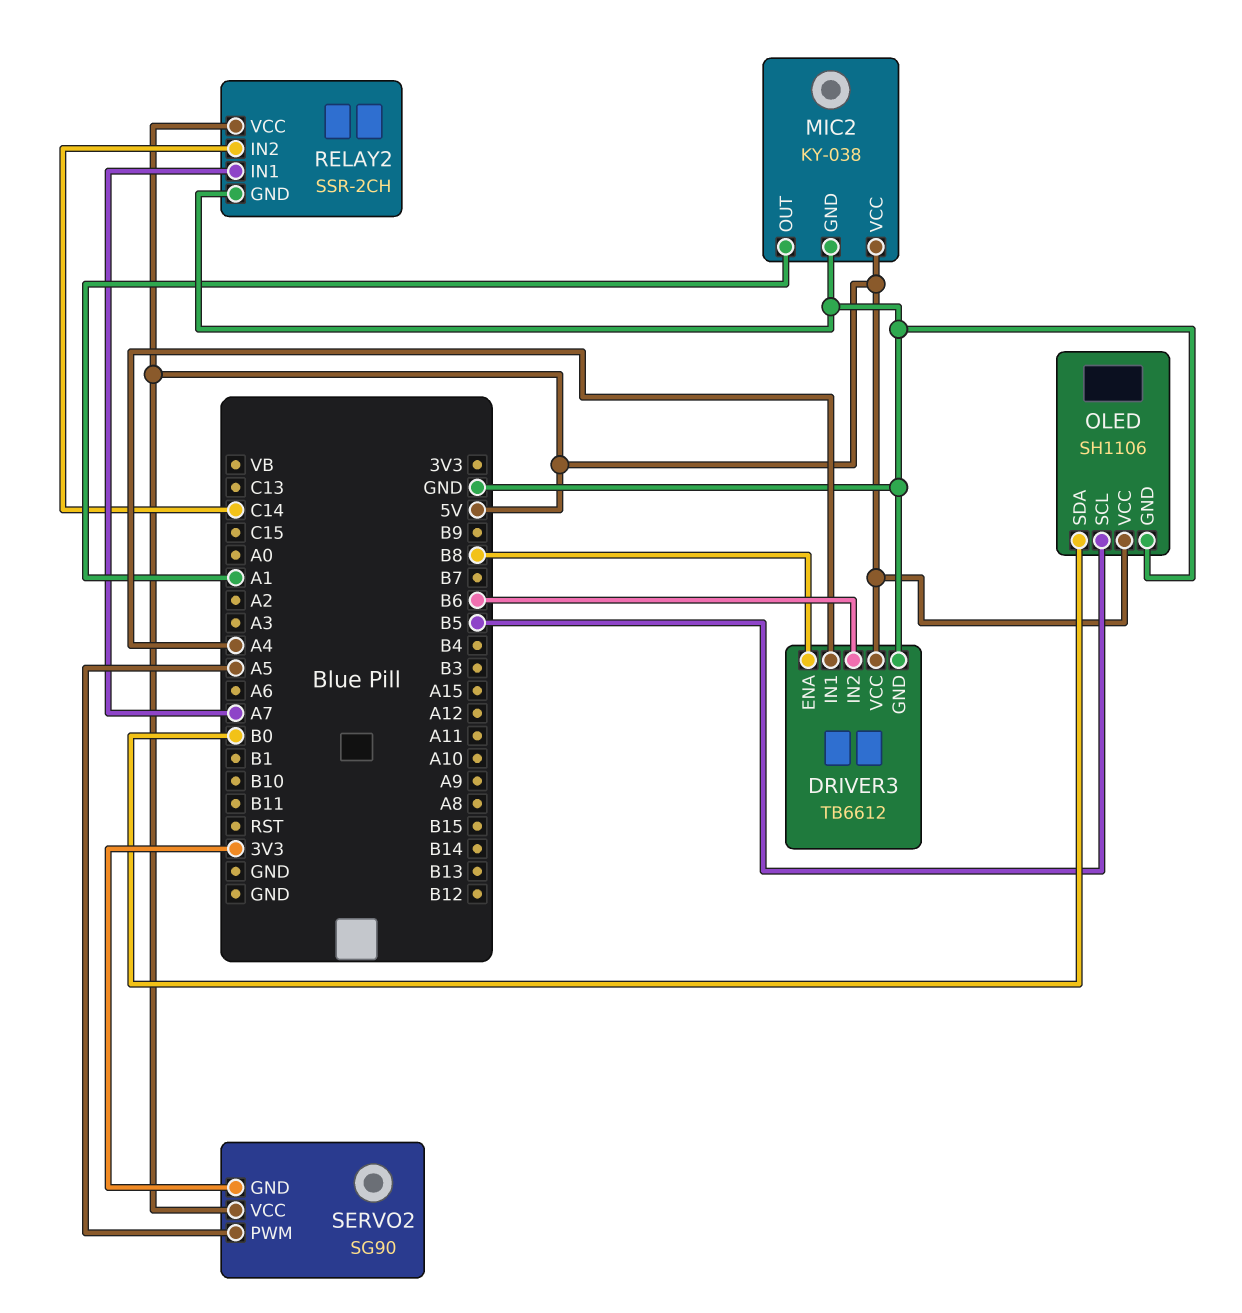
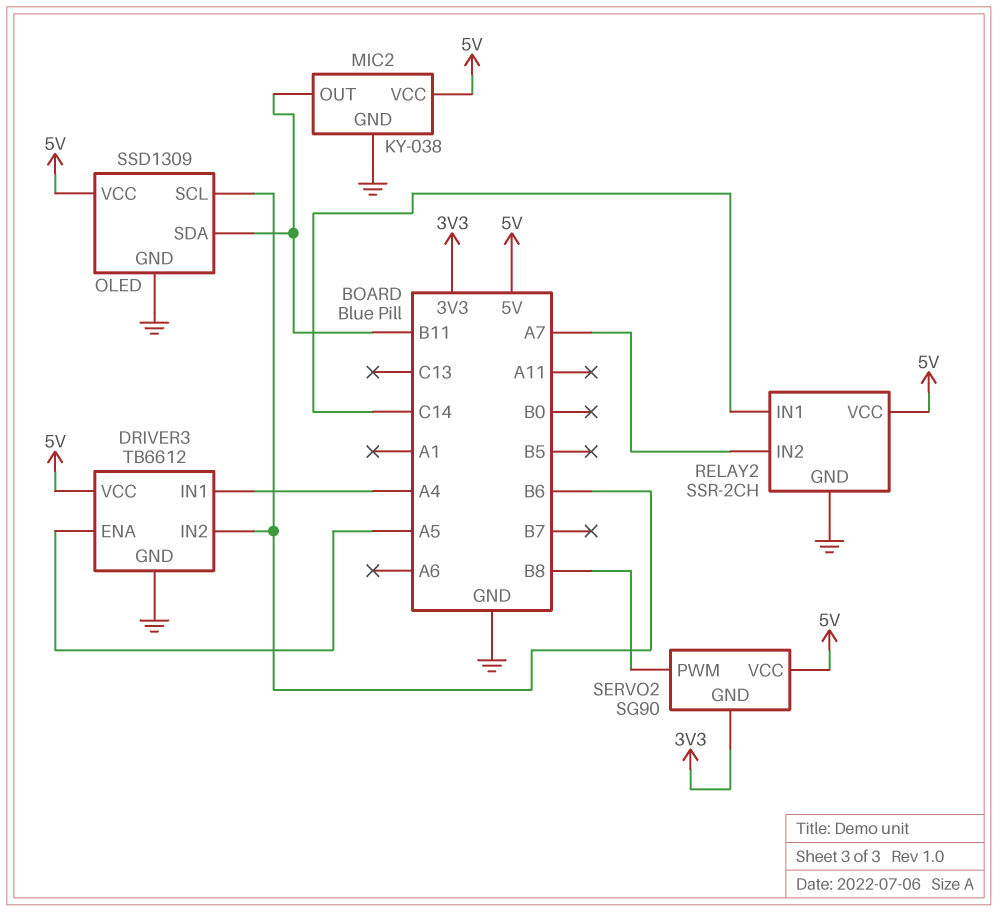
DRIVER3 pin ENA: B8 -> A5
MIC2 pin OUT: A1 -> B11
OLED: SH1106 -> SSD1309
OLED pin SCL: B5 -> B6
OLED pin SDA: B0 -> B11
RELAY2 pin IN1: A7 -> C14
RELAY2 pin IN2: C14 -> A7
SERVO2 pin PWM: A5 -> B8

